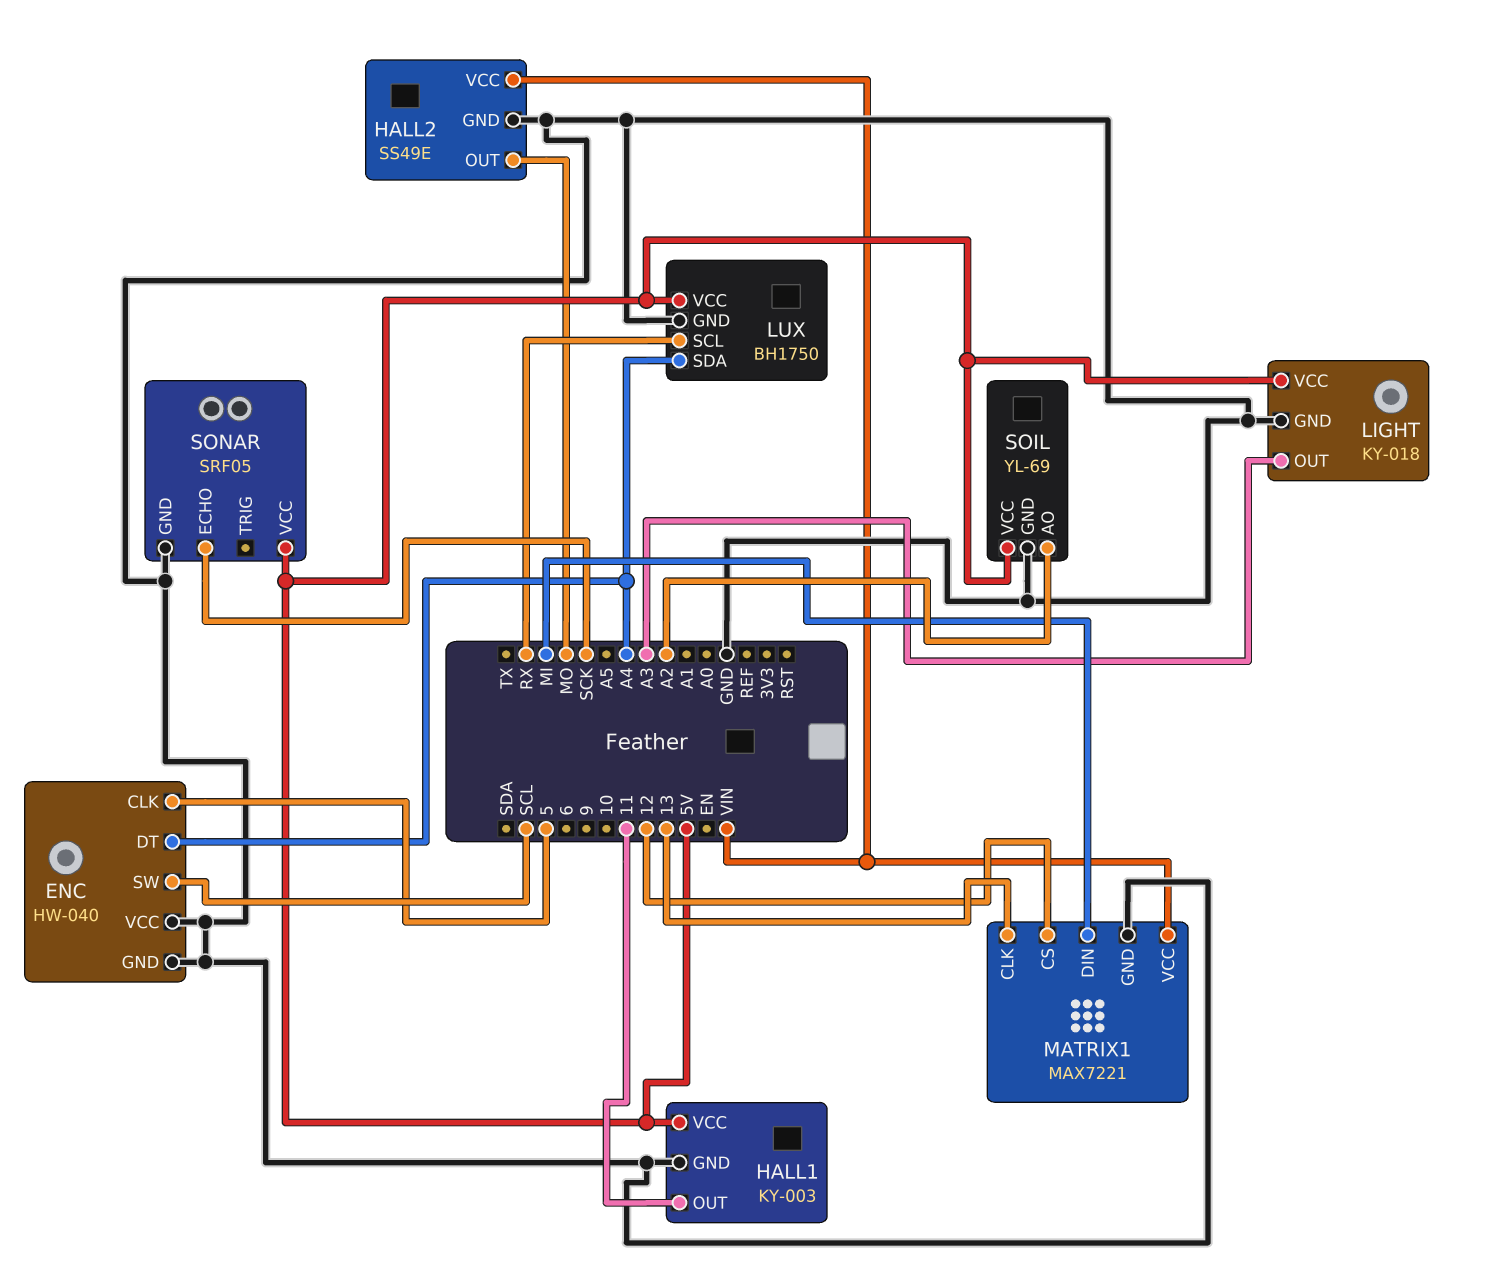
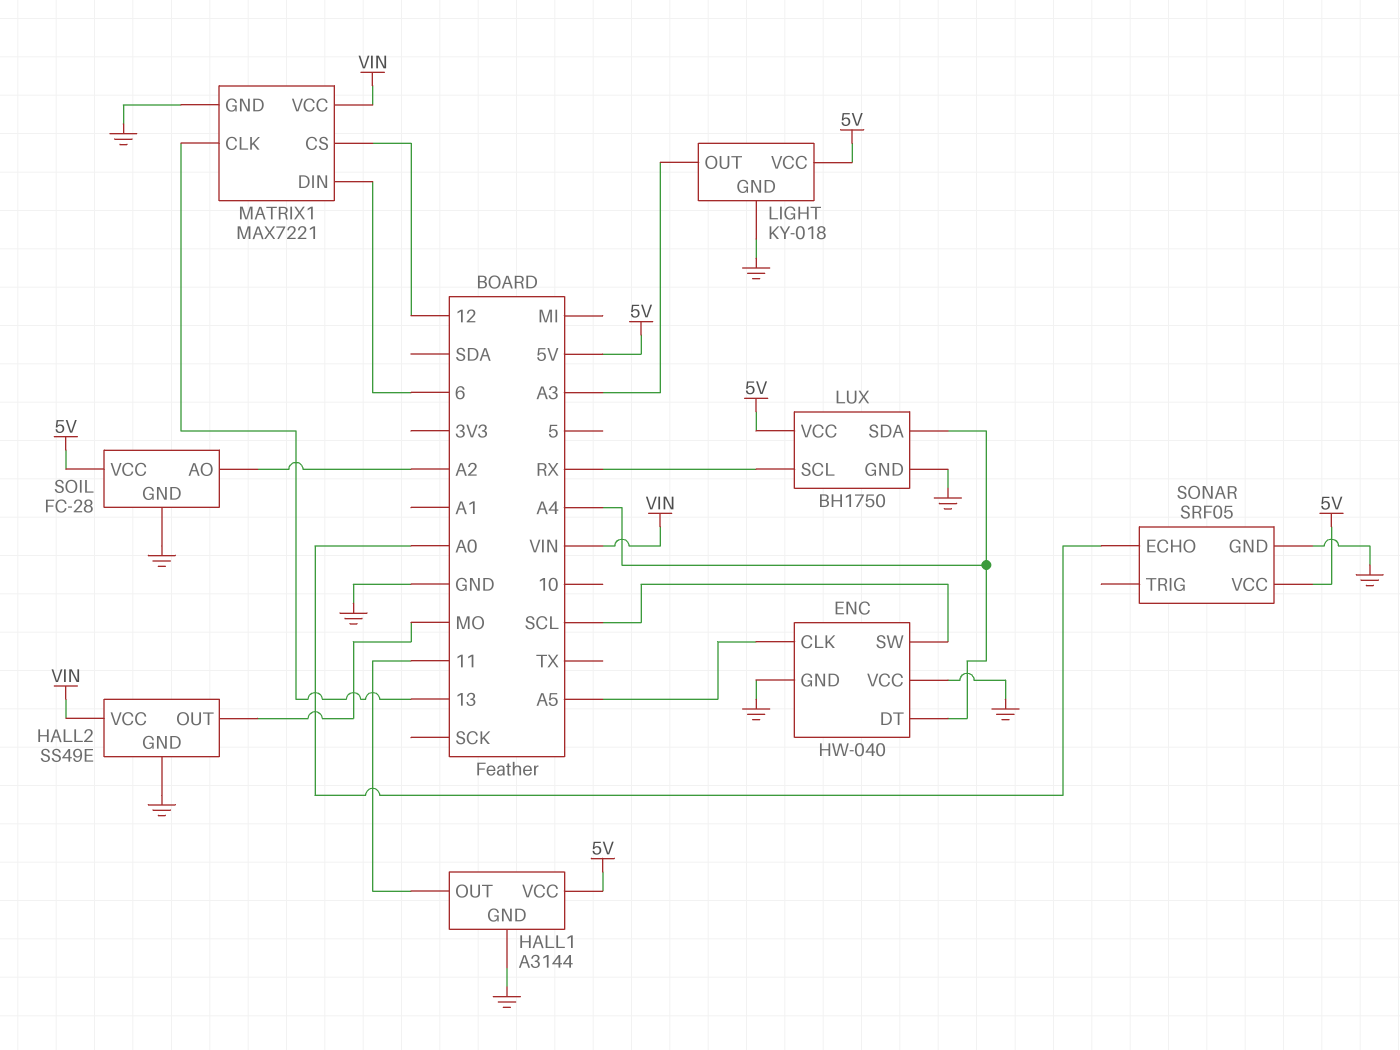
ENC pin CLK: 5 -> A5
HALL1: KY-003 -> A3144
MATRIX1 pin DIN: MI -> 6
SOIL: YL-69 -> FC-28
SONAR pin ECHO: SCK -> A0

